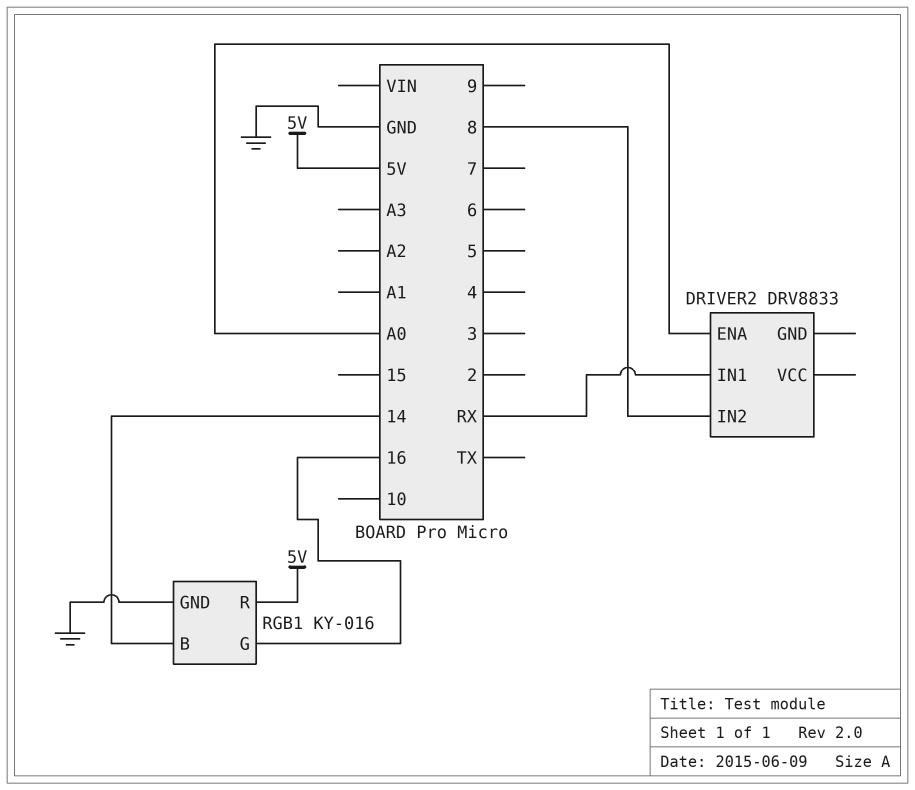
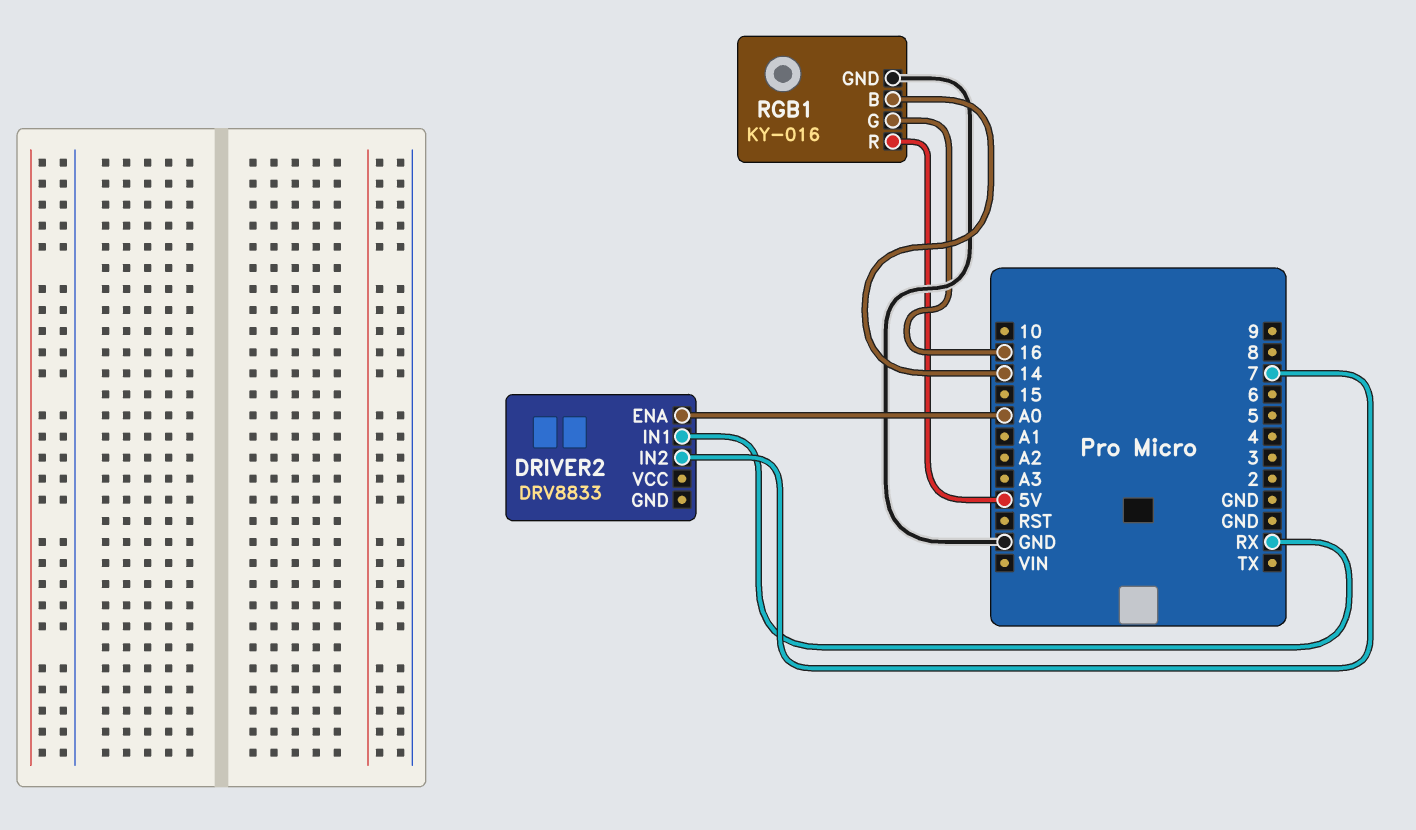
DRIVER2 pin IN2: 8 -> 7

